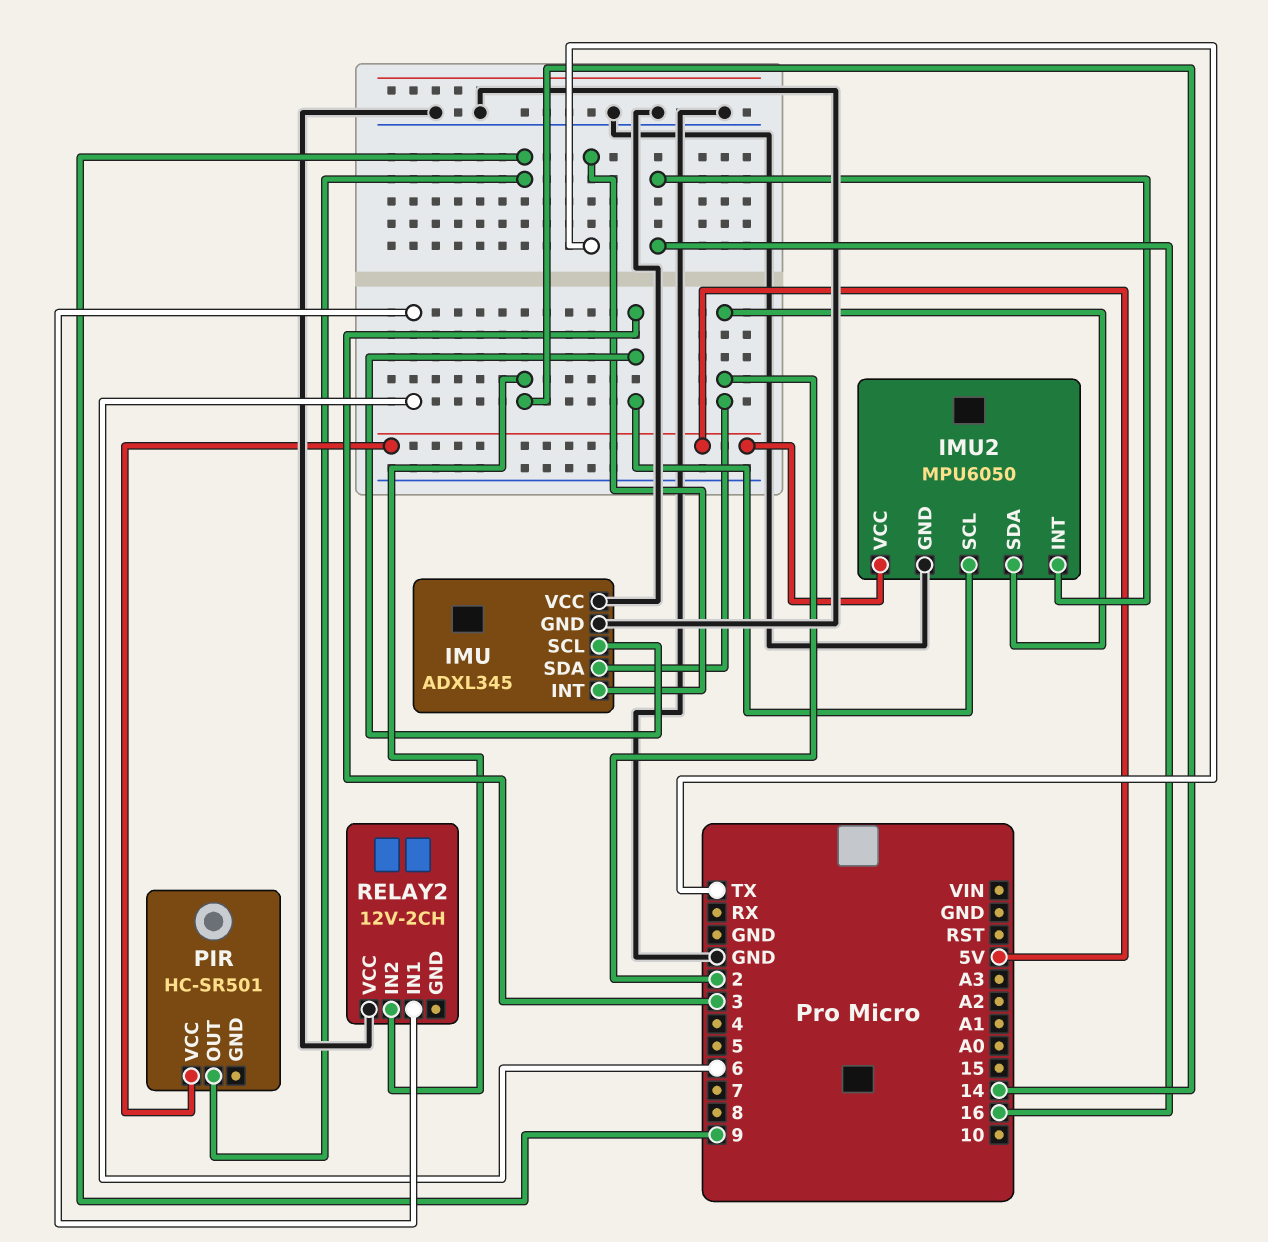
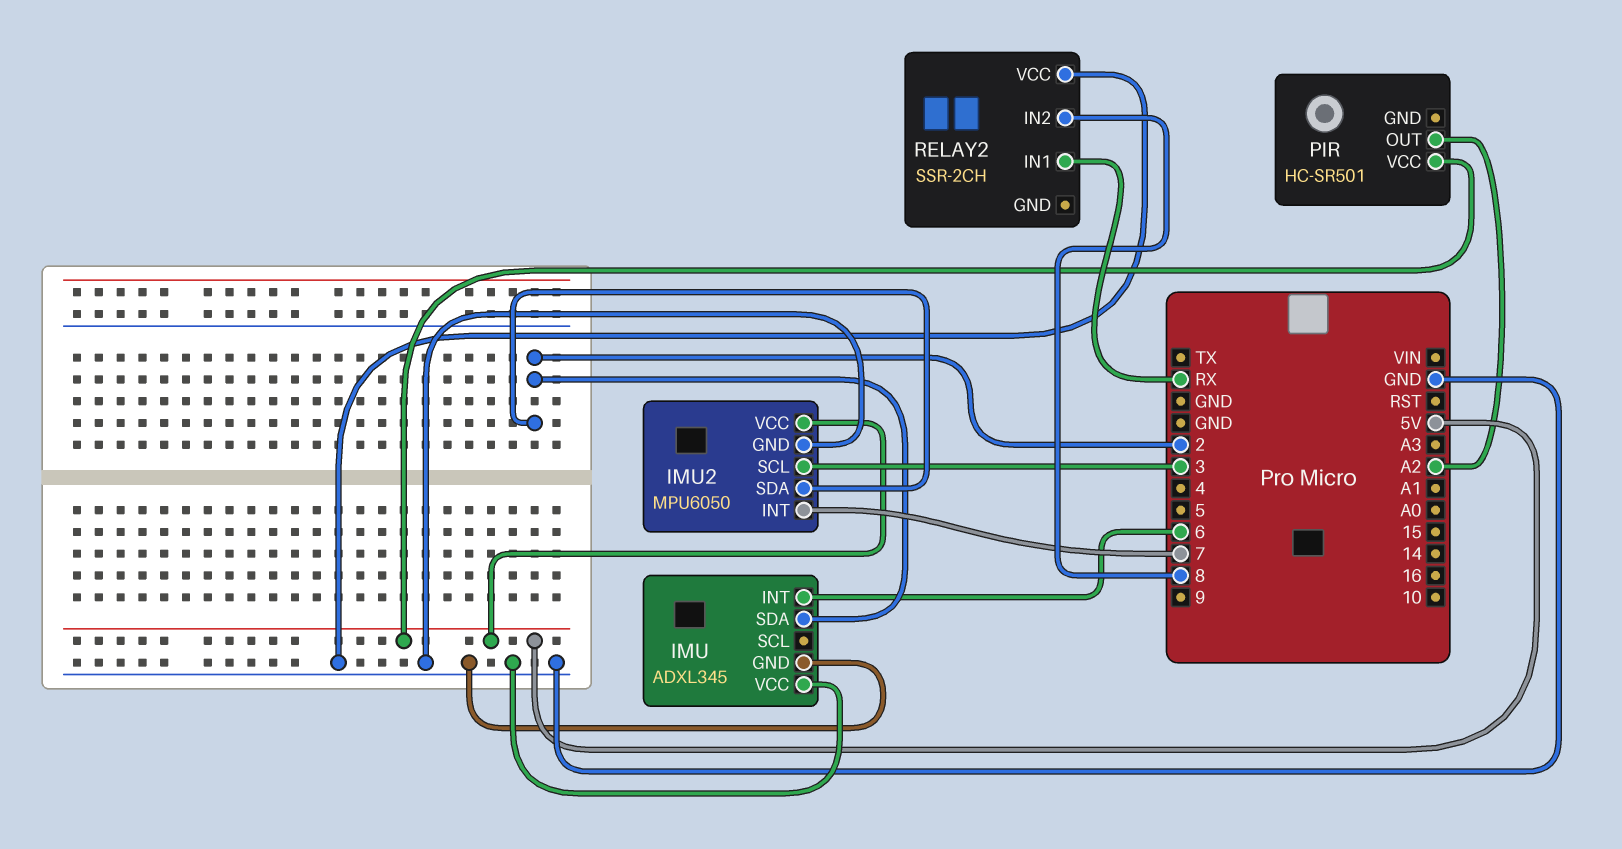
IMU pin INT: TX -> 6
IMU pin SCL: 3 -> none
IMU2 pin INT: 16 -> 7
PIR pin OUT: 9 -> A2
RELAY2: 12V-2CH -> SSR-2CH
RELAY2 pin IN1: 6 -> RX
RELAY2 pin IN2: 14 -> 8

